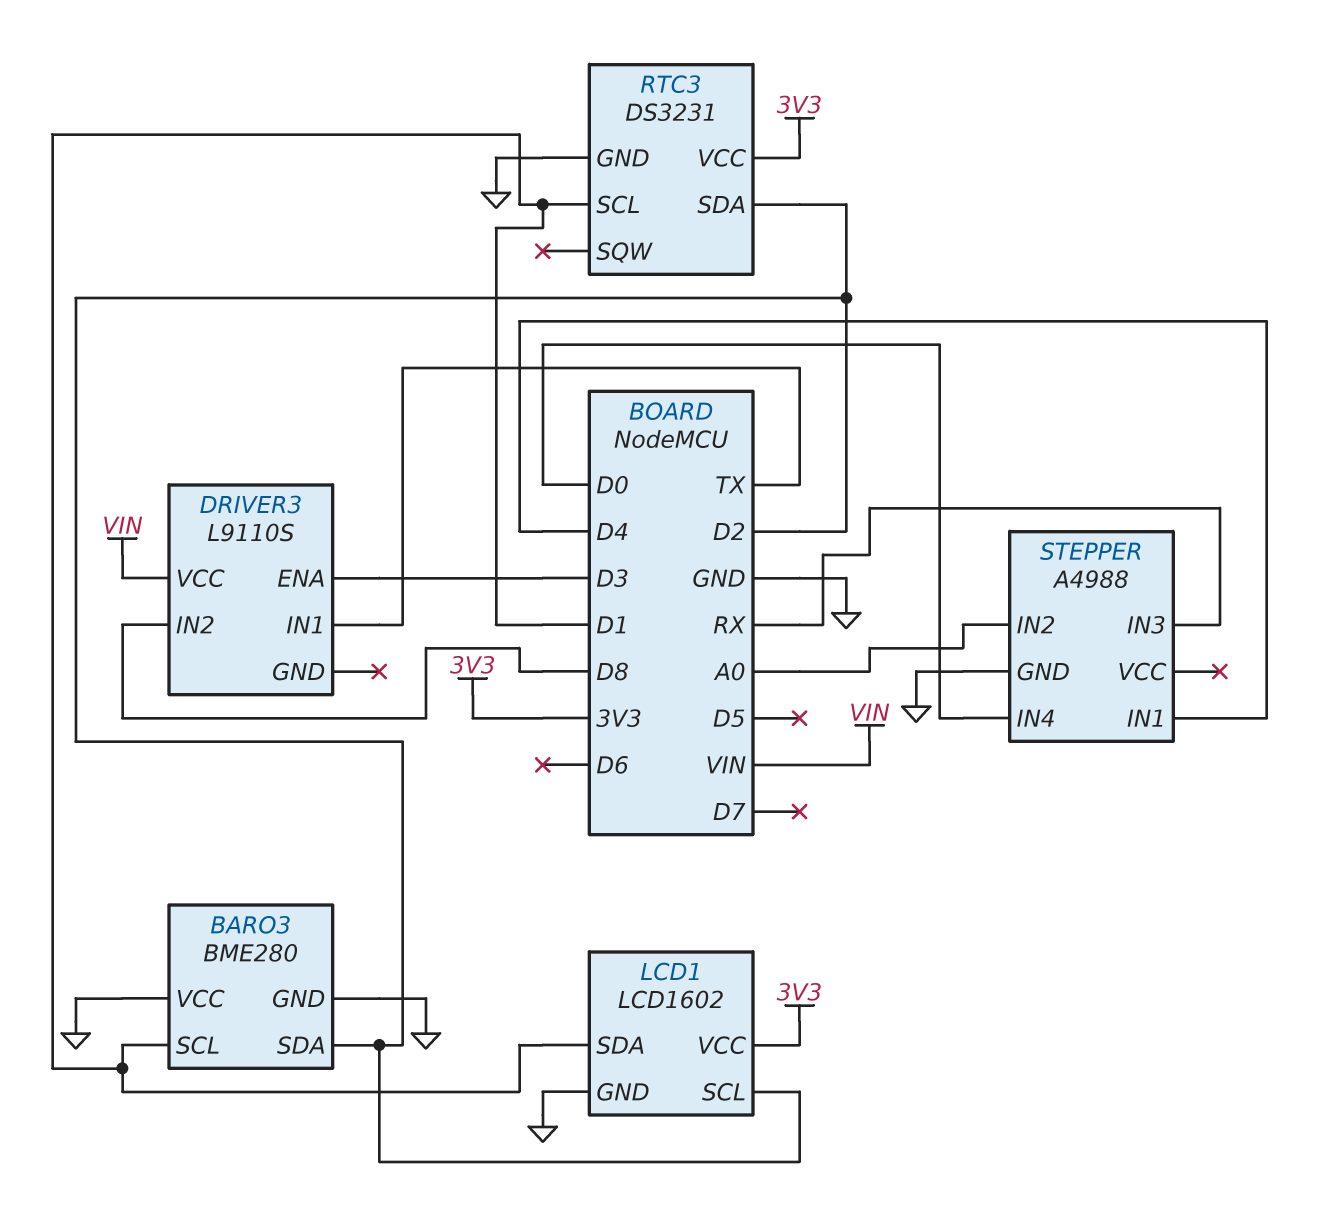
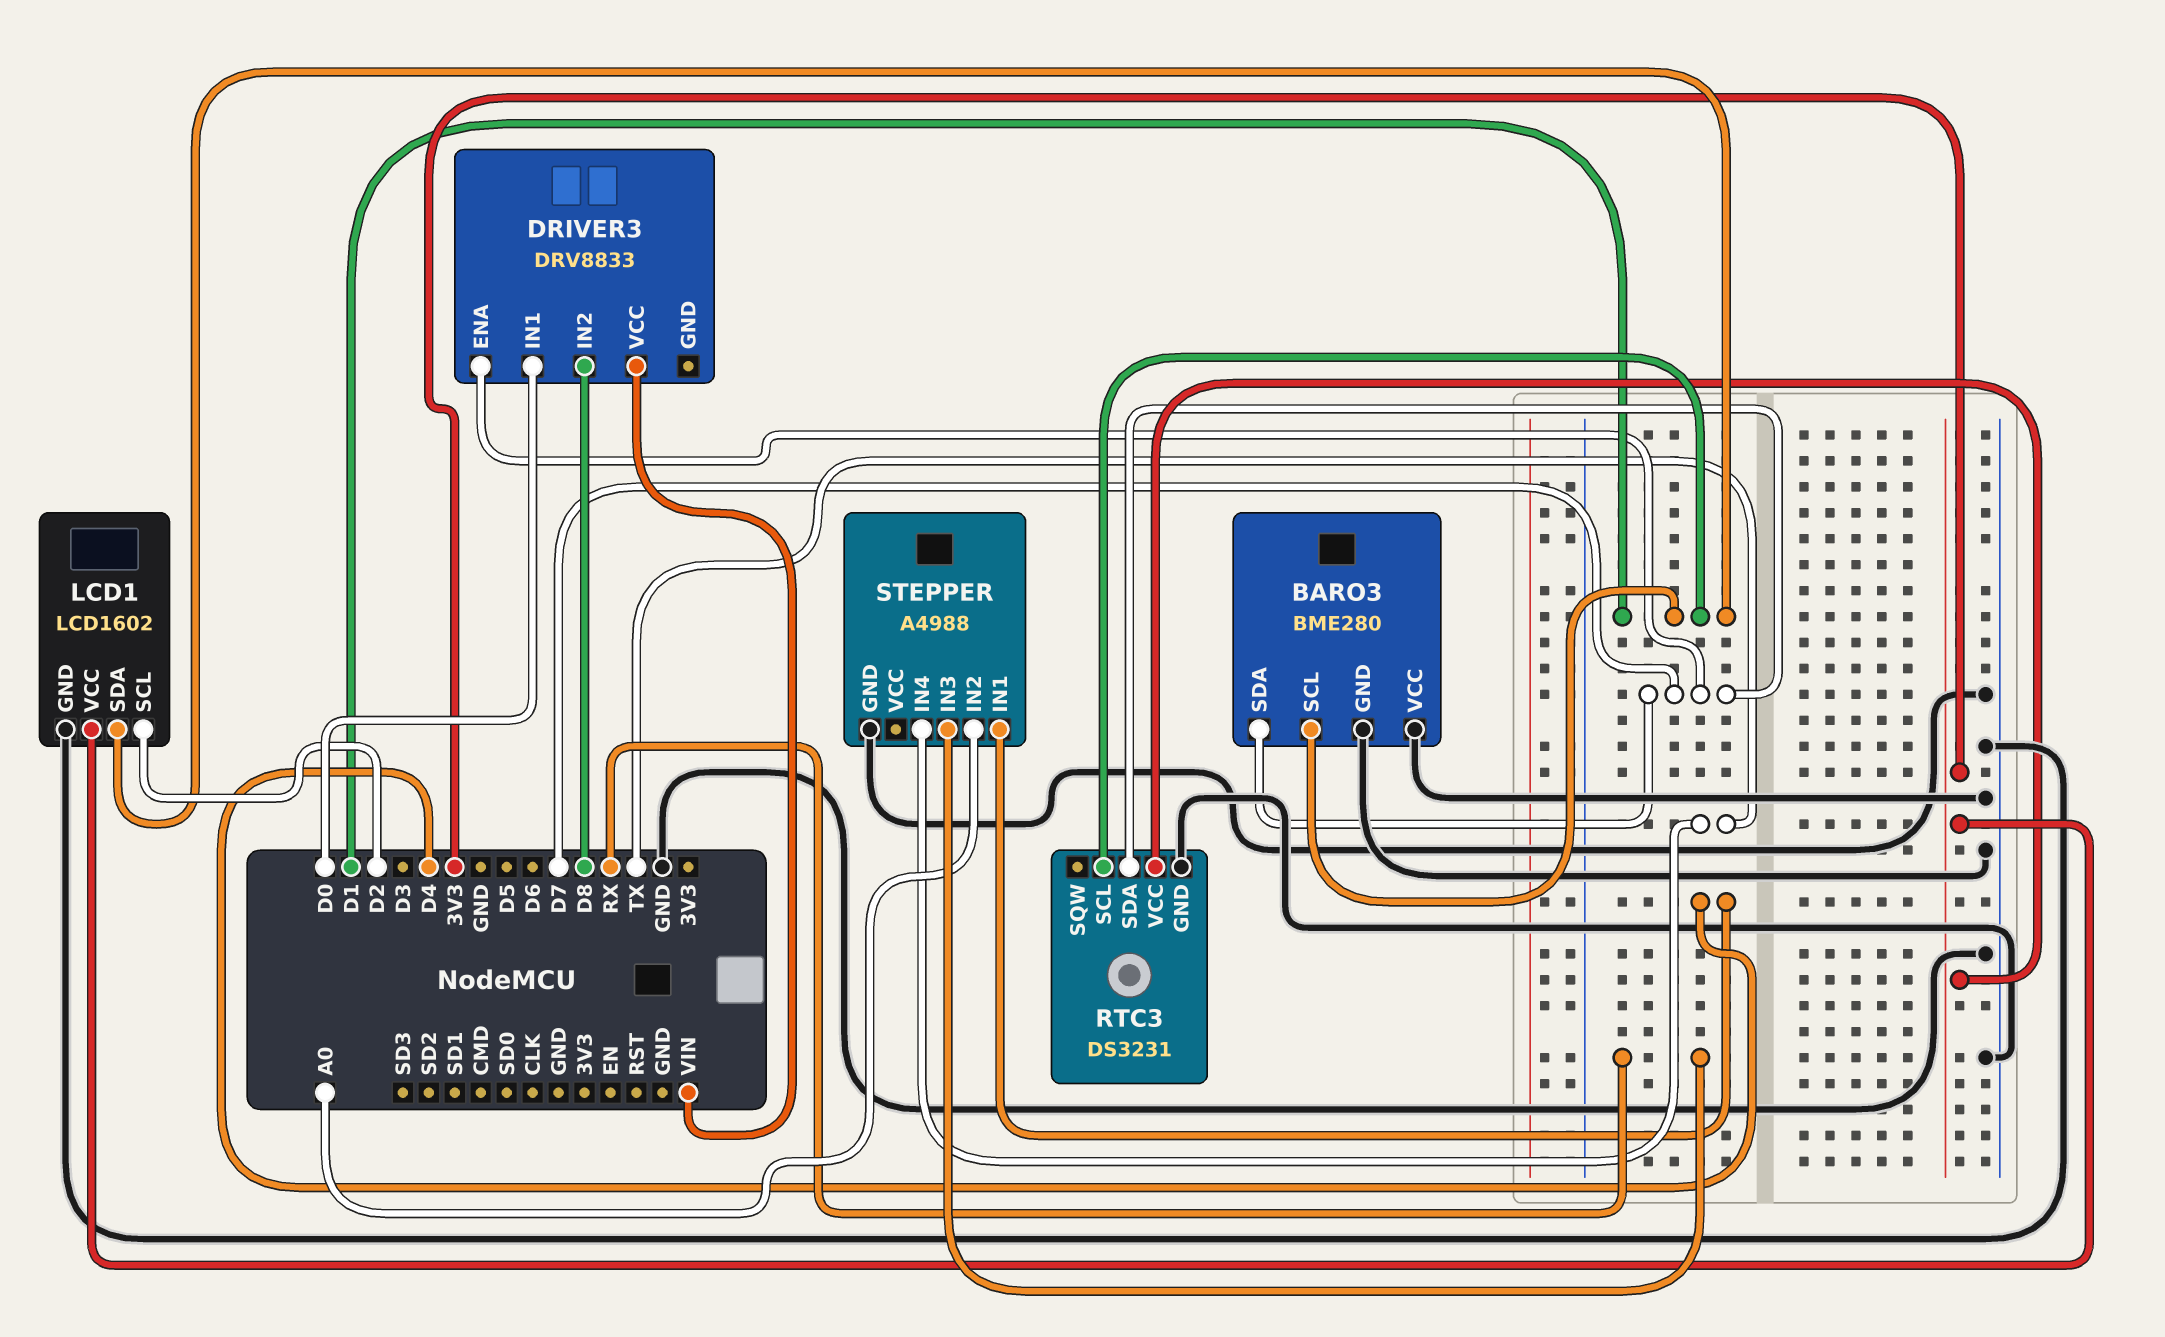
BARO3 pin SDA: D2 -> D7
DRIVER3: L9110S -> DRV8833
DRIVER3 pin ENA: D3 -> D7
DRIVER3 pin IN1: TX -> D0
RTC3 pin SDA: D2 -> D7
STEPPER pin IN4: D0 -> TX

